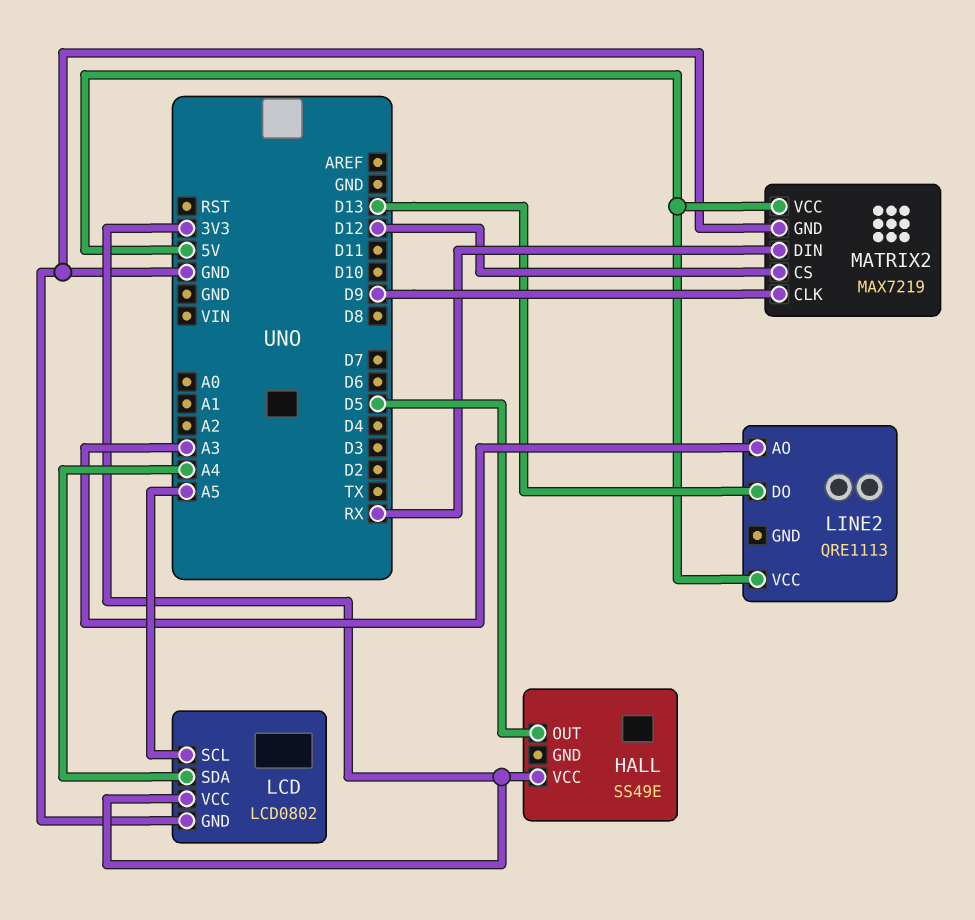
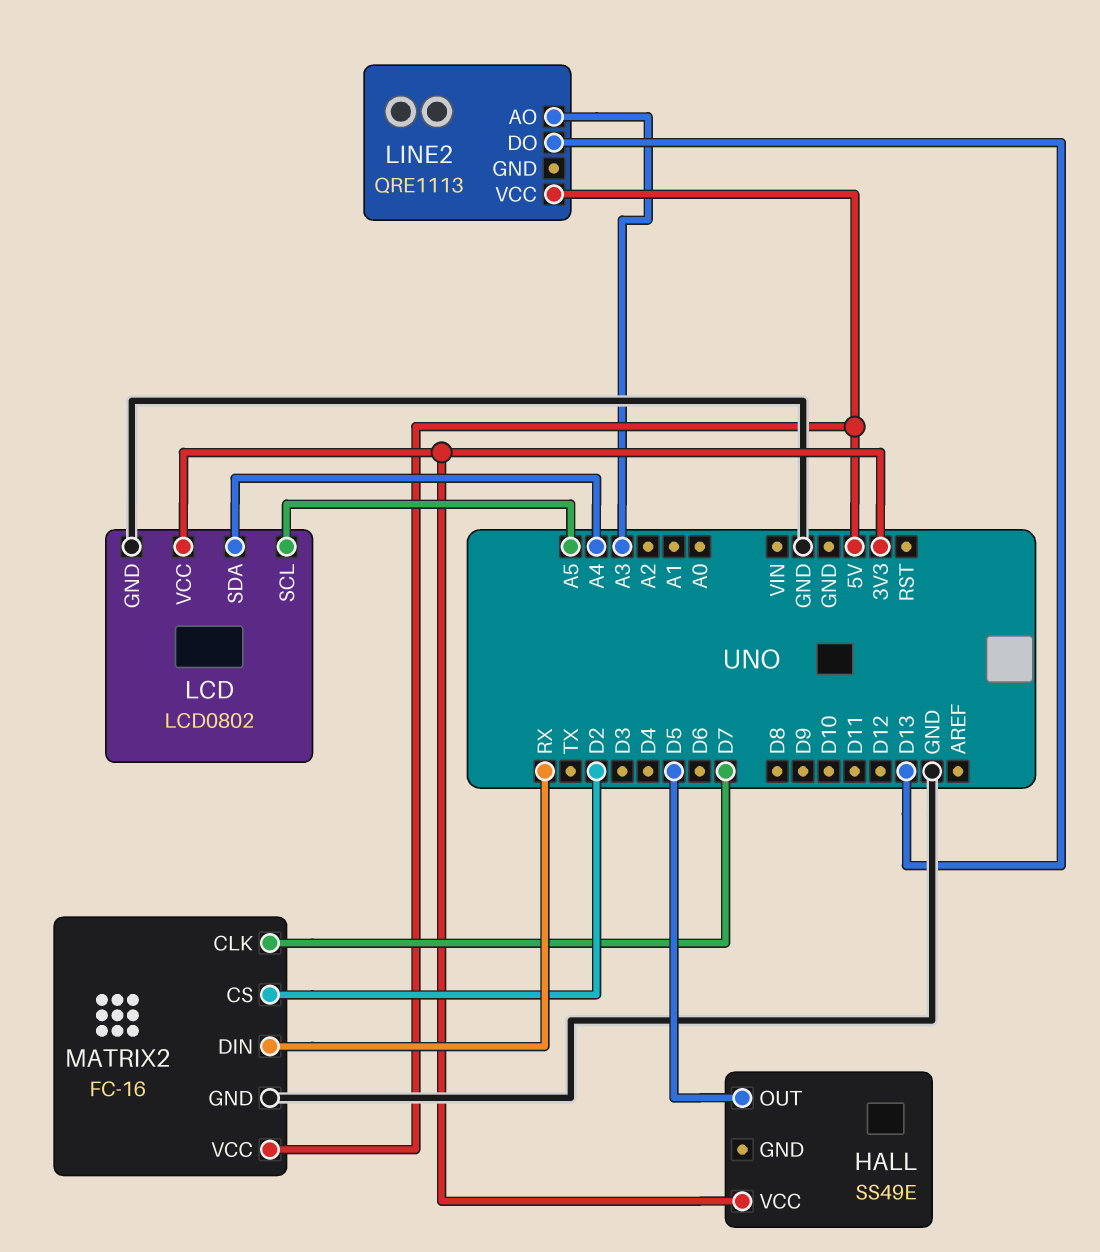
MATRIX2: MAX7219 -> FC-16
MATRIX2 pin CLK: D9 -> D7
MATRIX2 pin CS: D12 -> D2

